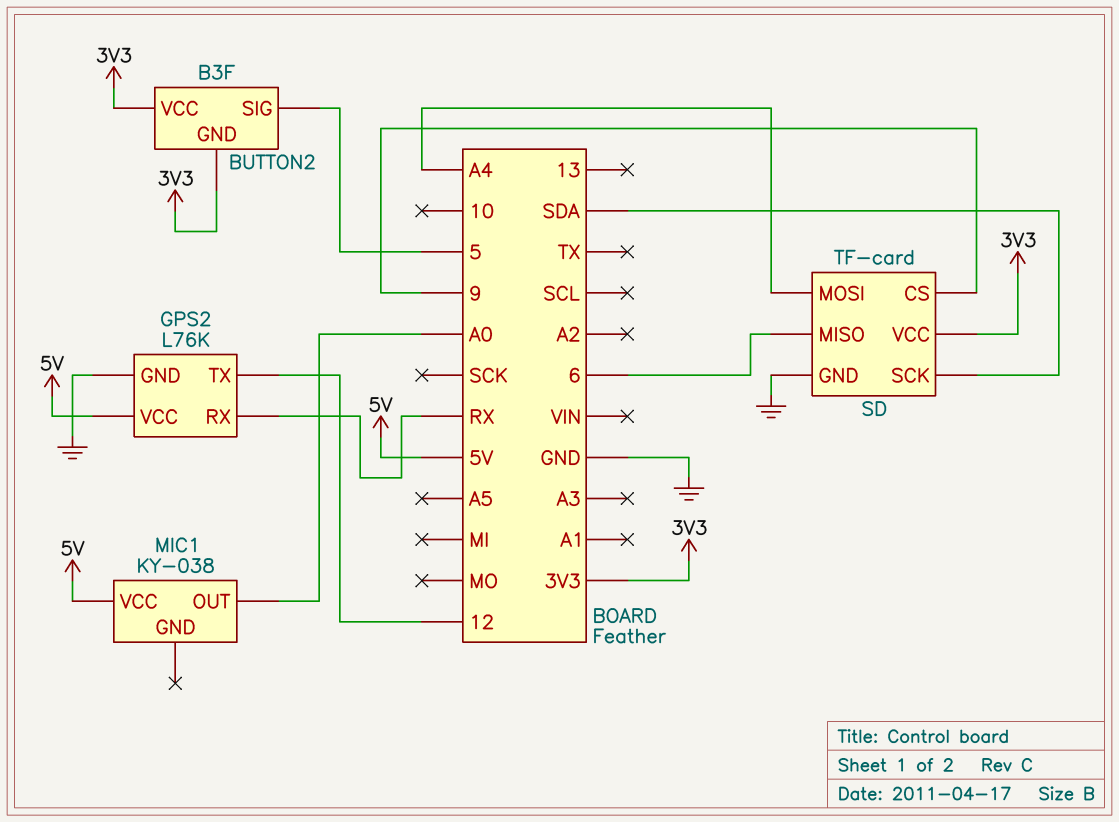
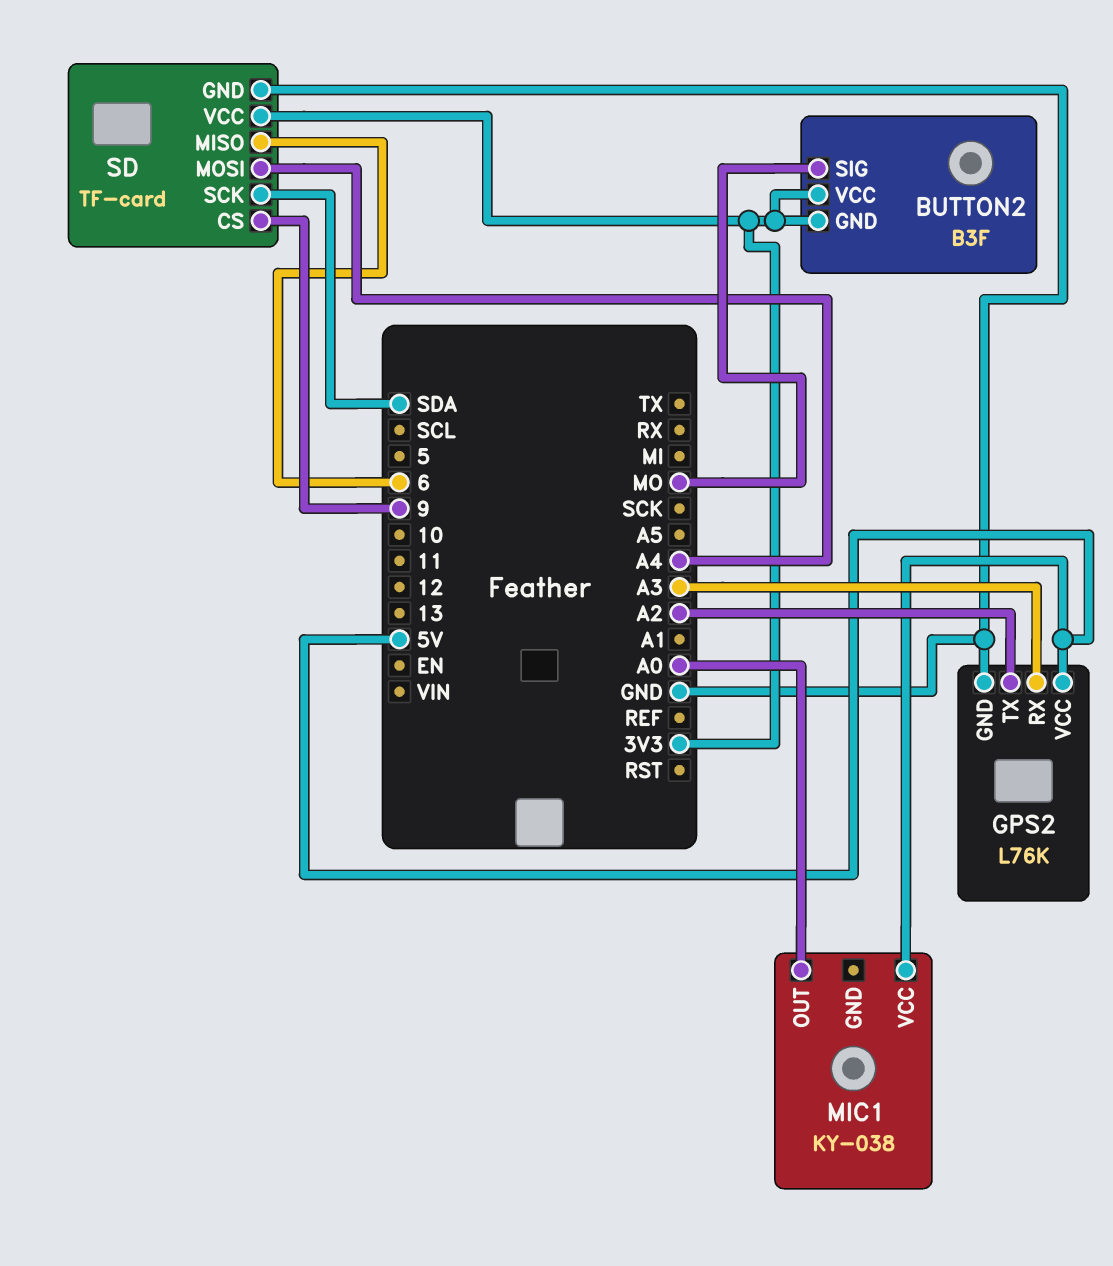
BUTTON2 pin SIG: 5 -> MO
GPS2 pin RX: RX -> A3
GPS2 pin TX: 12 -> A2

